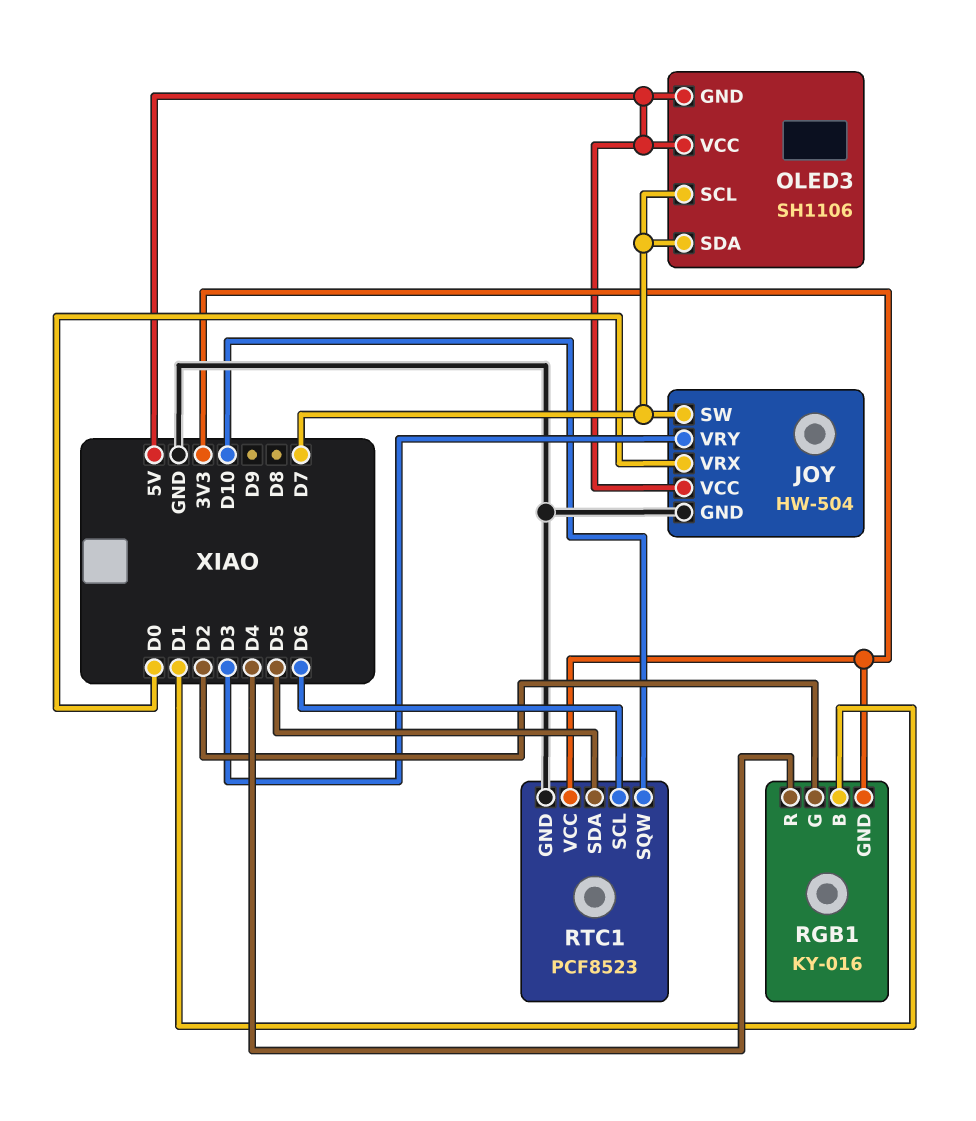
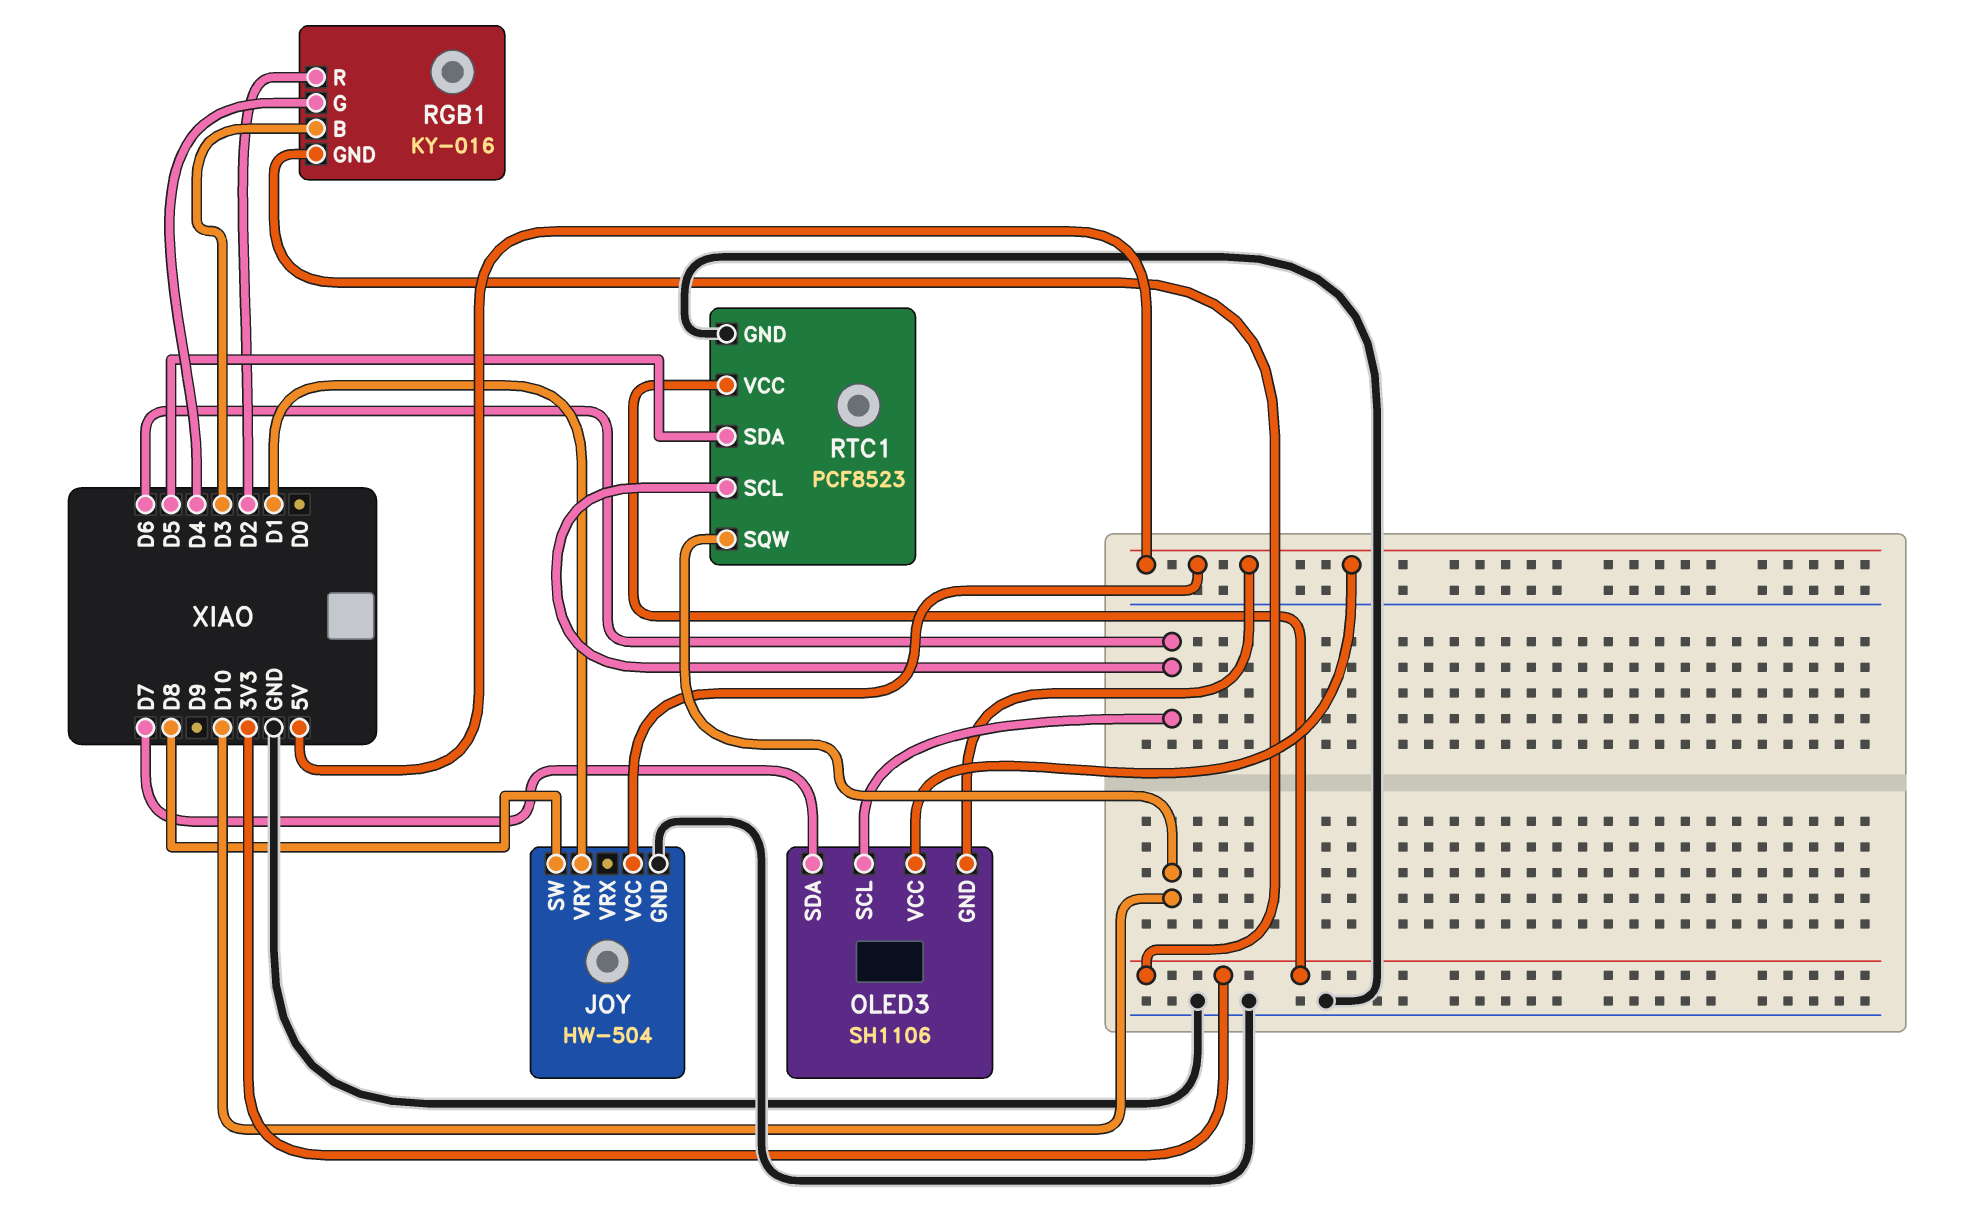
JOY pin SW: D7 -> D8
JOY pin VRX: D0 -> none
JOY pin VRY: D3 -> D1
OLED3 pin SCL: D7 -> D6
RGB1 pin B: D1 -> D3
RGB1 pin G: D2 -> D4
RGB1 pin R: D4 -> D2

